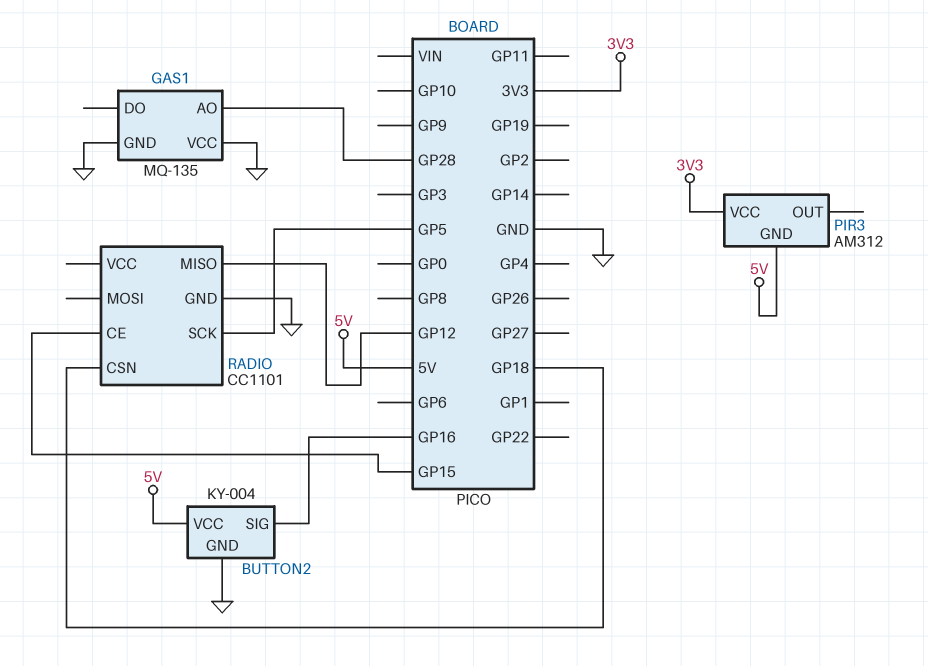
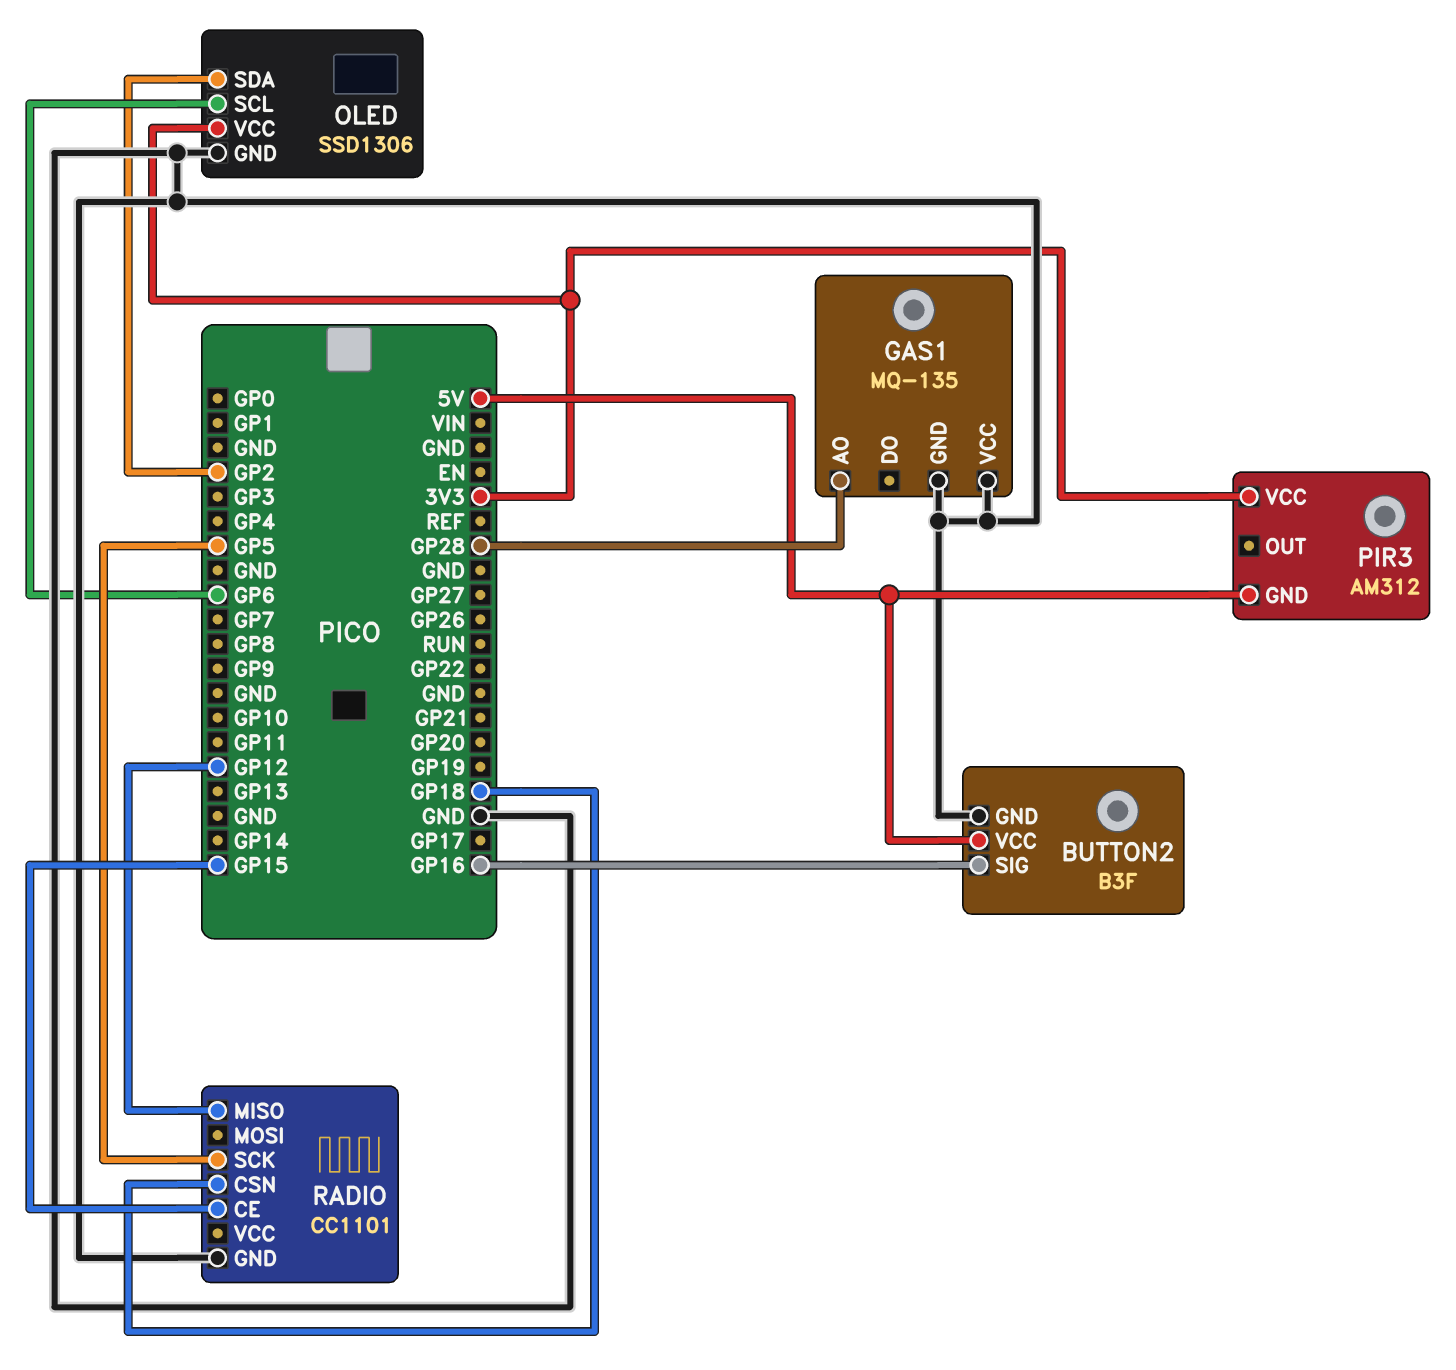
BUTTON2: KY-004 -> B3F
OLED: none -> SSD1306
OLED pin GND: none -> GND
OLED pin SCL: none -> GP6
OLED pin SDA: none -> GP2
OLED pin VCC: none -> 3V3

